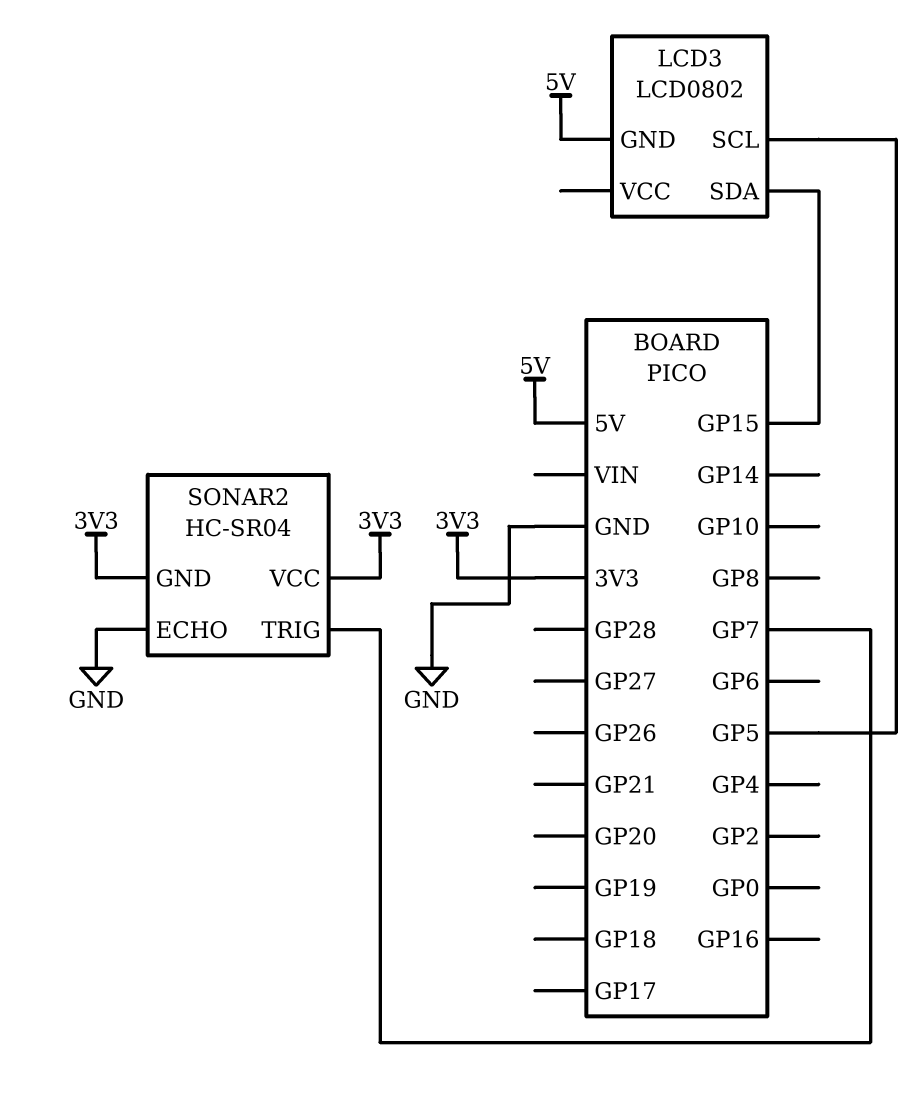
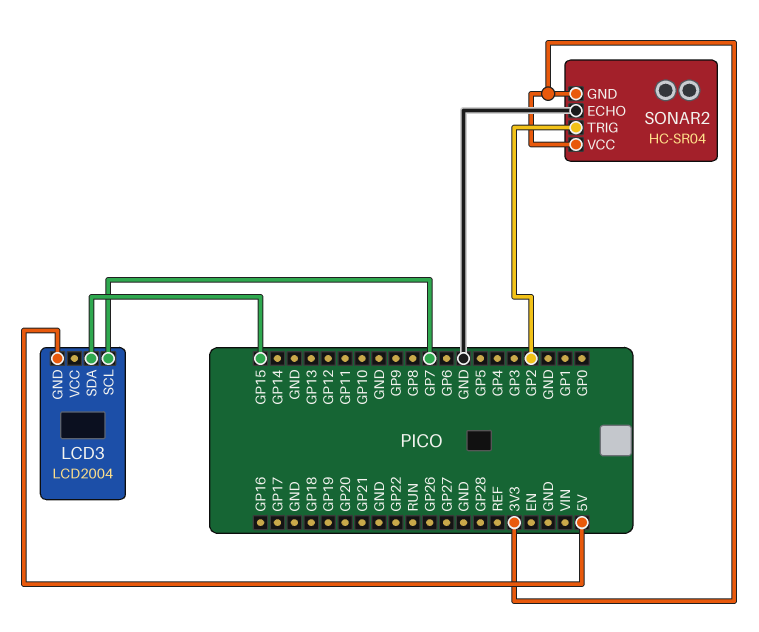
LCD3: LCD0802 -> LCD2004
LCD3 pin SCL: GP5 -> GP7
SONAR2 pin TRIG: GP7 -> GP2

